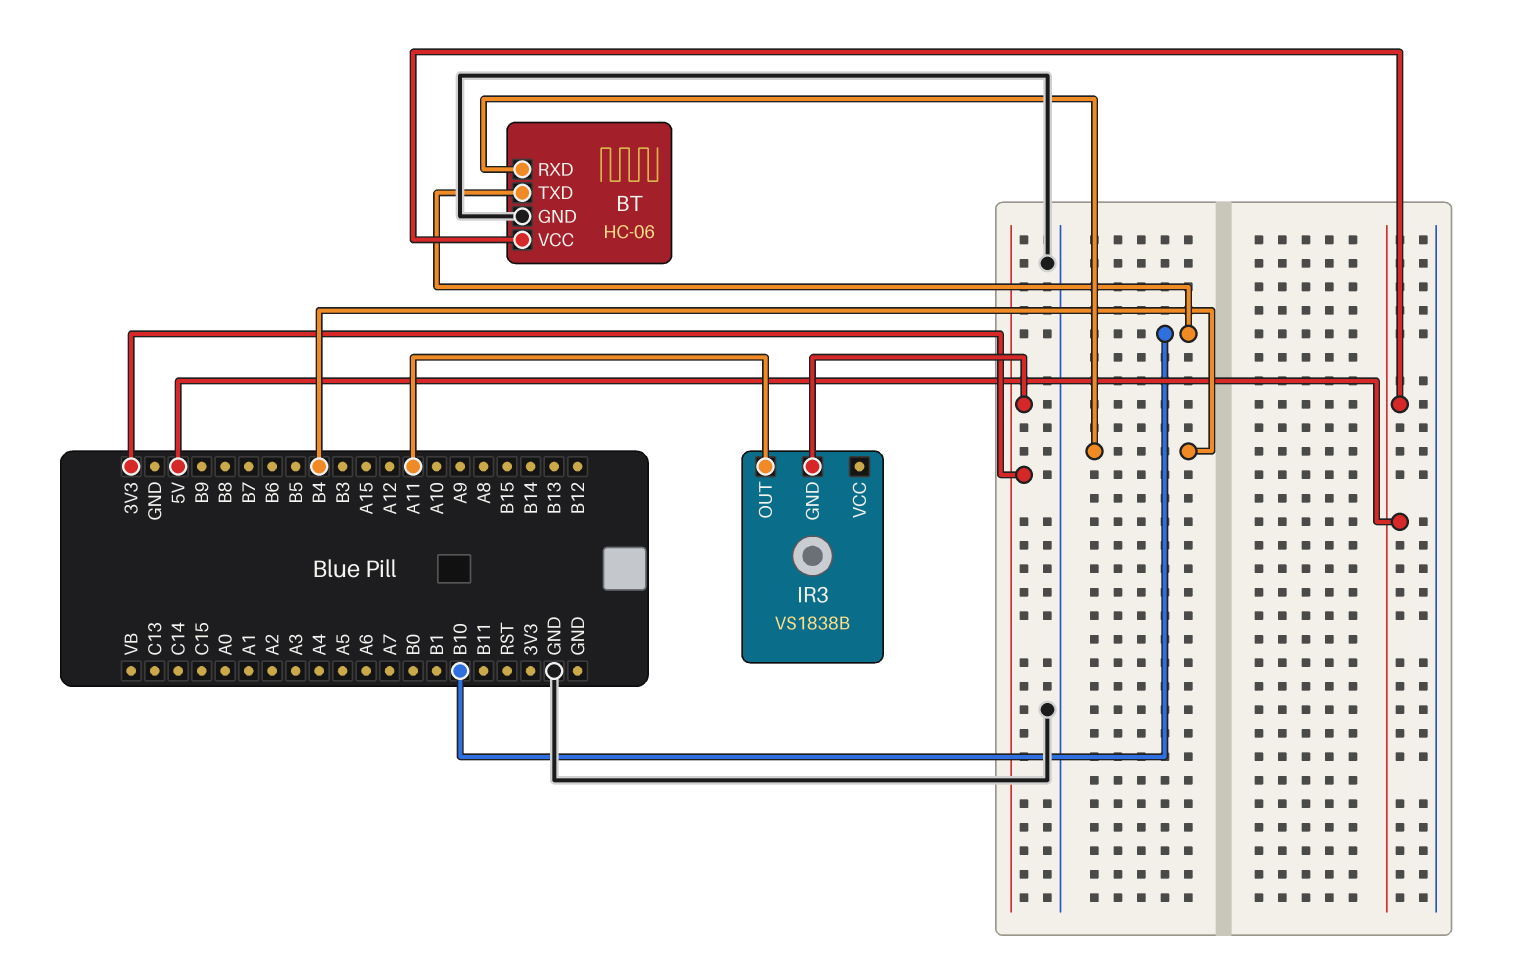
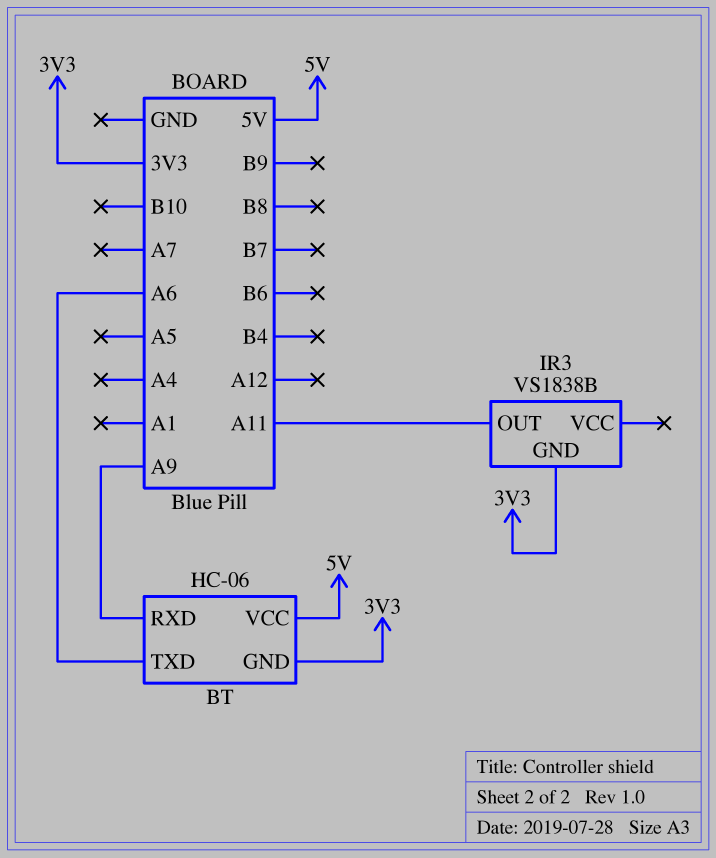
BT pin GND: GND -> 3V3
BT pin RXD: B4 -> A9
BT pin TXD: B10 -> A6

